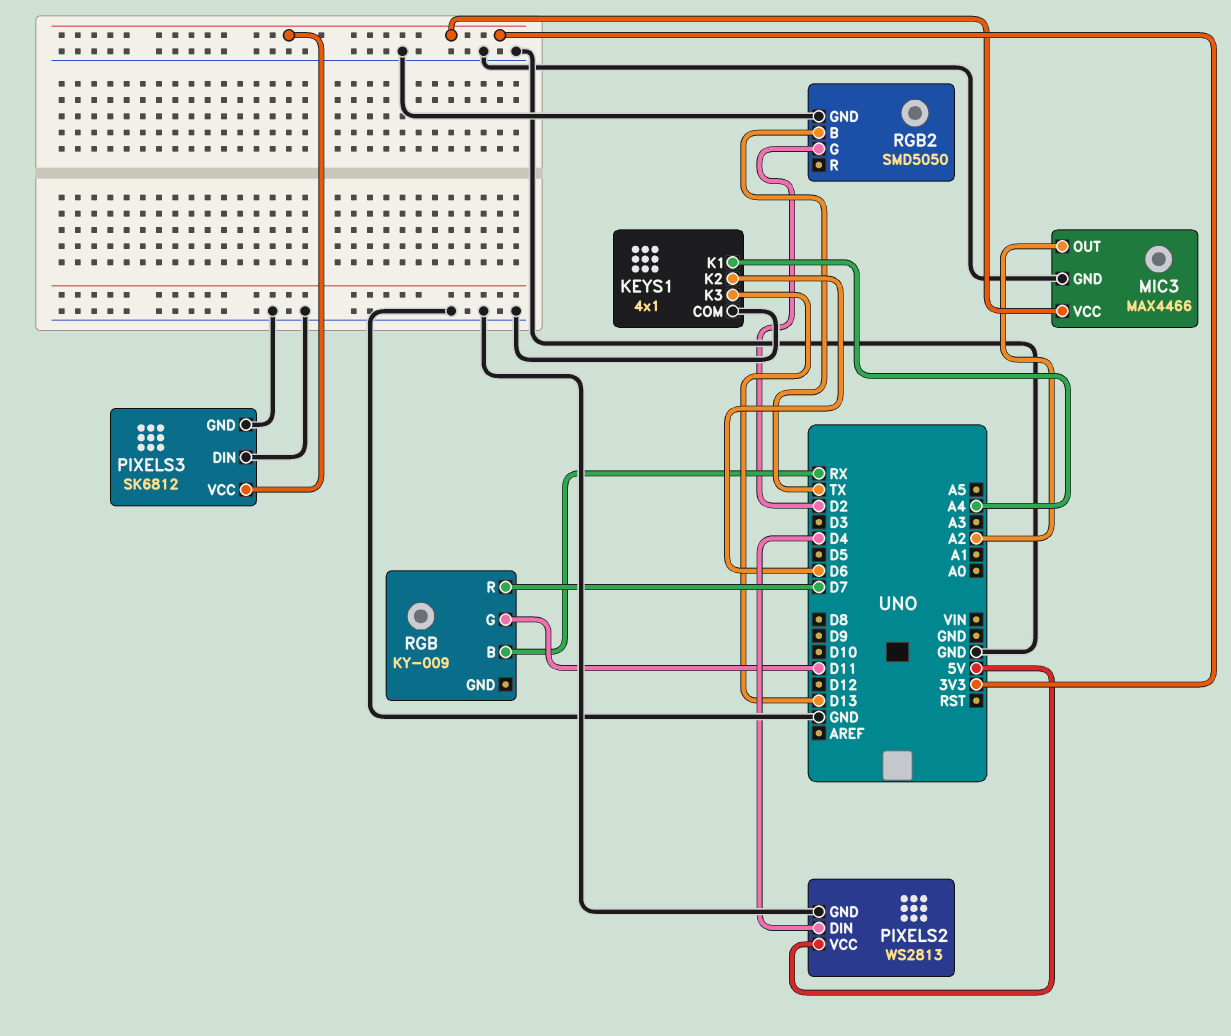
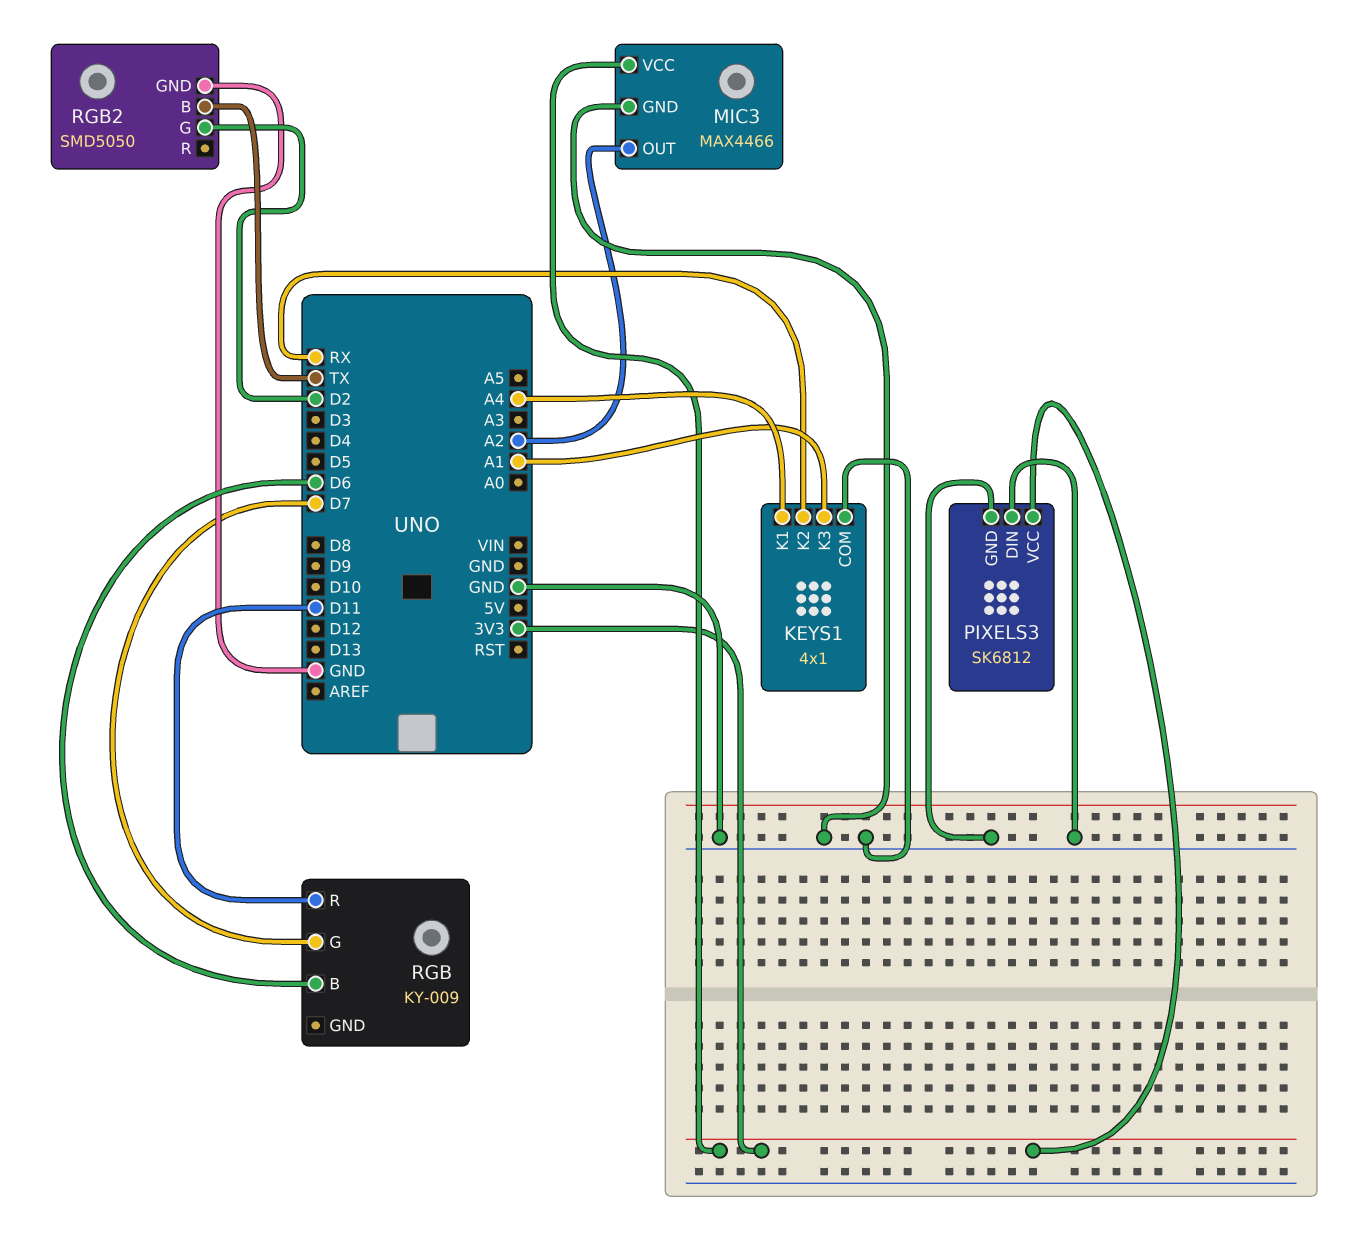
KEYS1 pin K2: D6 -> RX
KEYS1 pin K3: D13 -> A1
PIXELS2: WS2813 -> none
PIXELS2 pin DIN: D4 -> none
PIXELS2 pin GND: GND -> none
PIXELS2 pin VCC: 5V -> none
RGB pin B: RX -> D6
RGB pin G: D11 -> D7
RGB pin R: D7 -> D11

